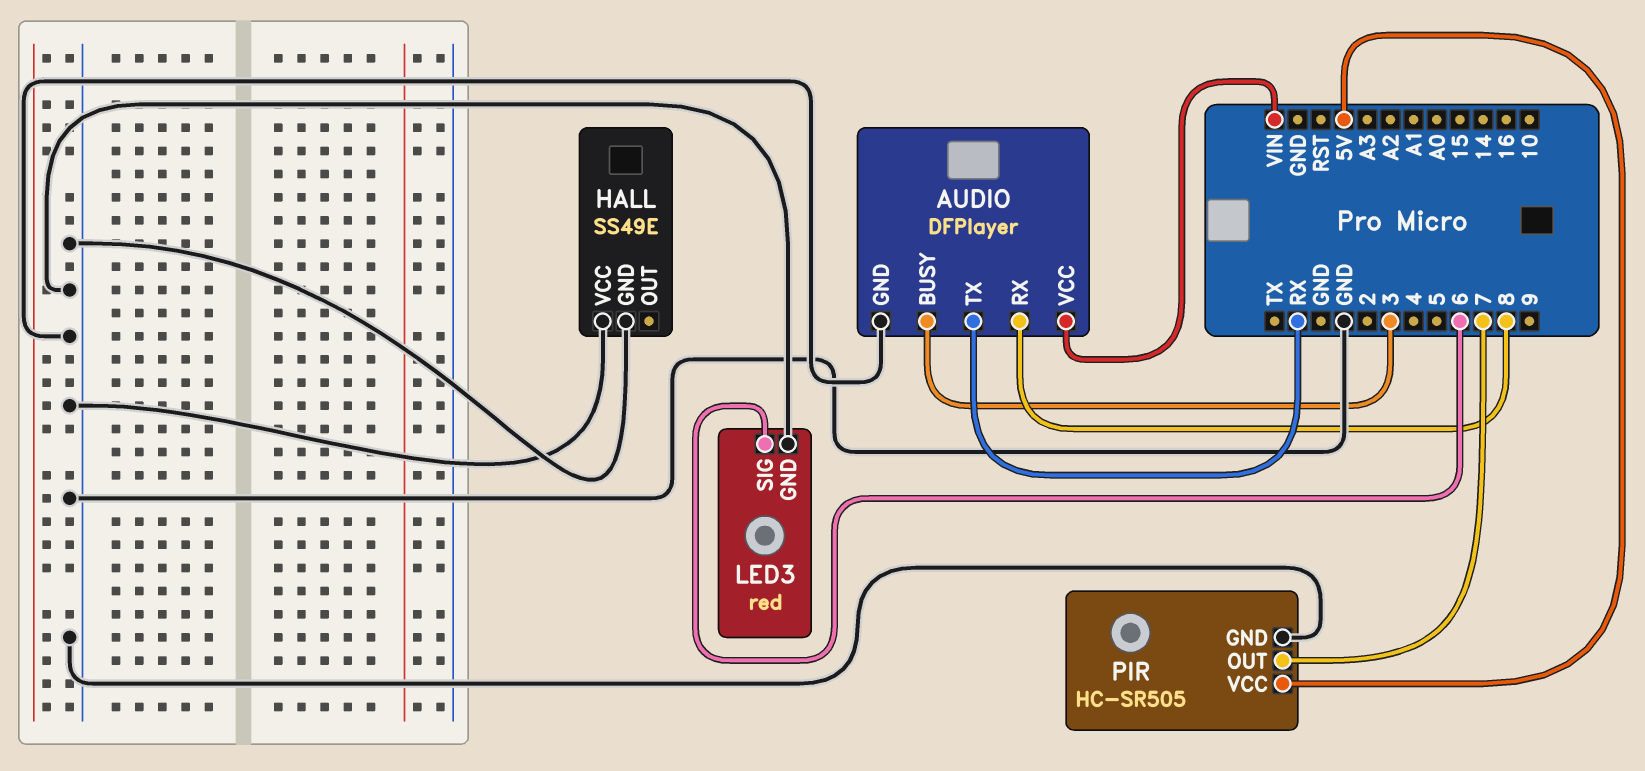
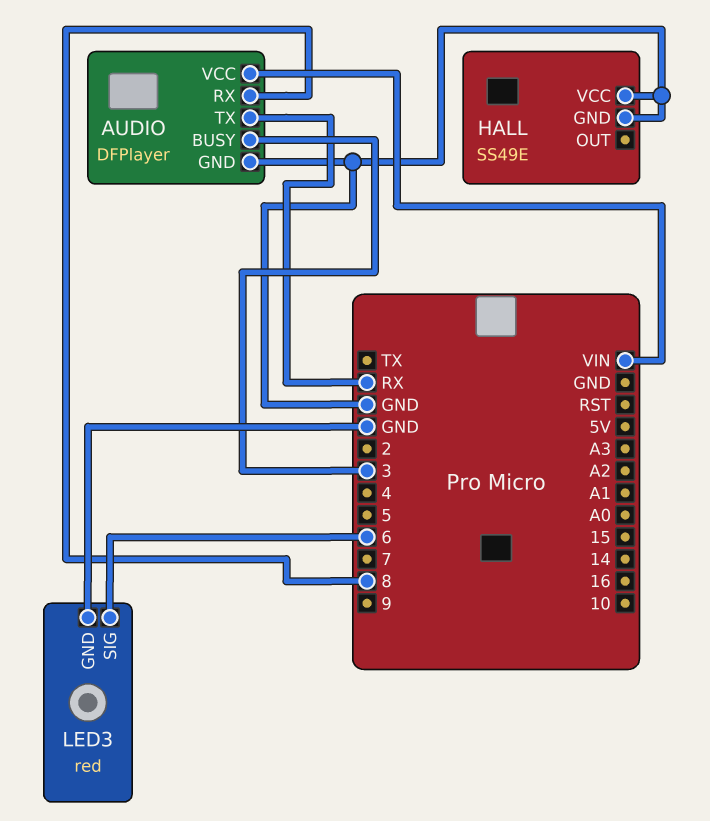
PIR: HC-SR505 -> none
PIR pin GND: GND -> none
PIR pin OUT: 7 -> none
PIR pin VCC: 5V -> none

